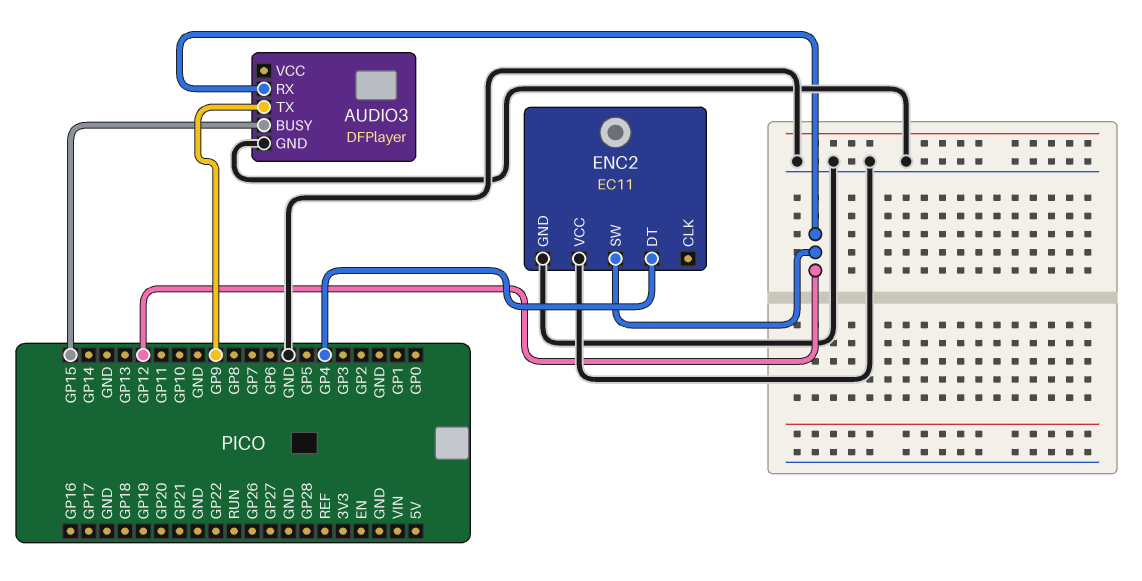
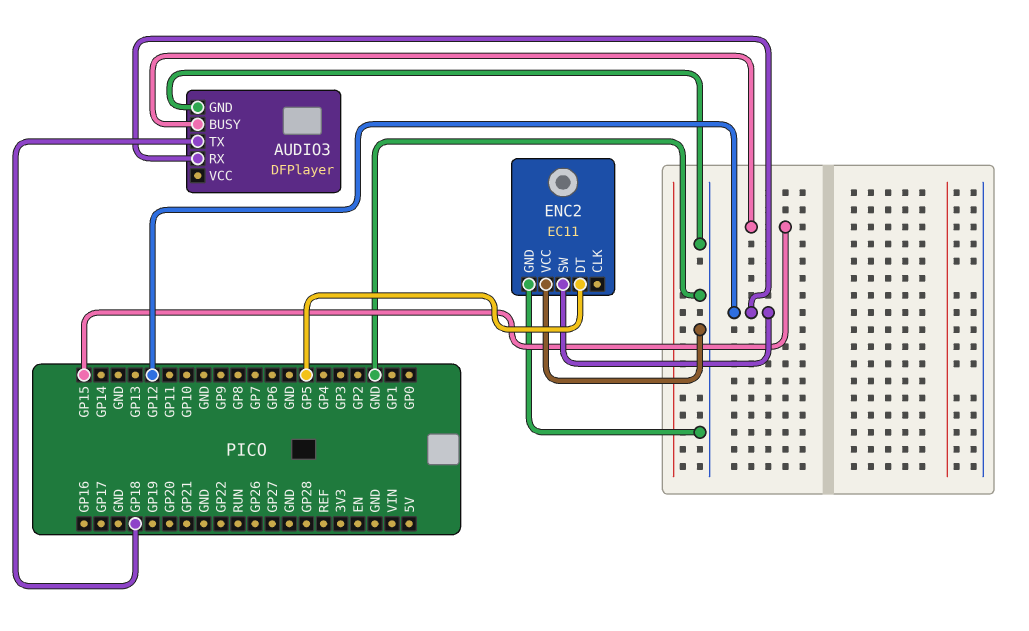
AUDIO3 pin TX: GP9 -> GP18
ENC2 pin DT: GP4 -> GP5

